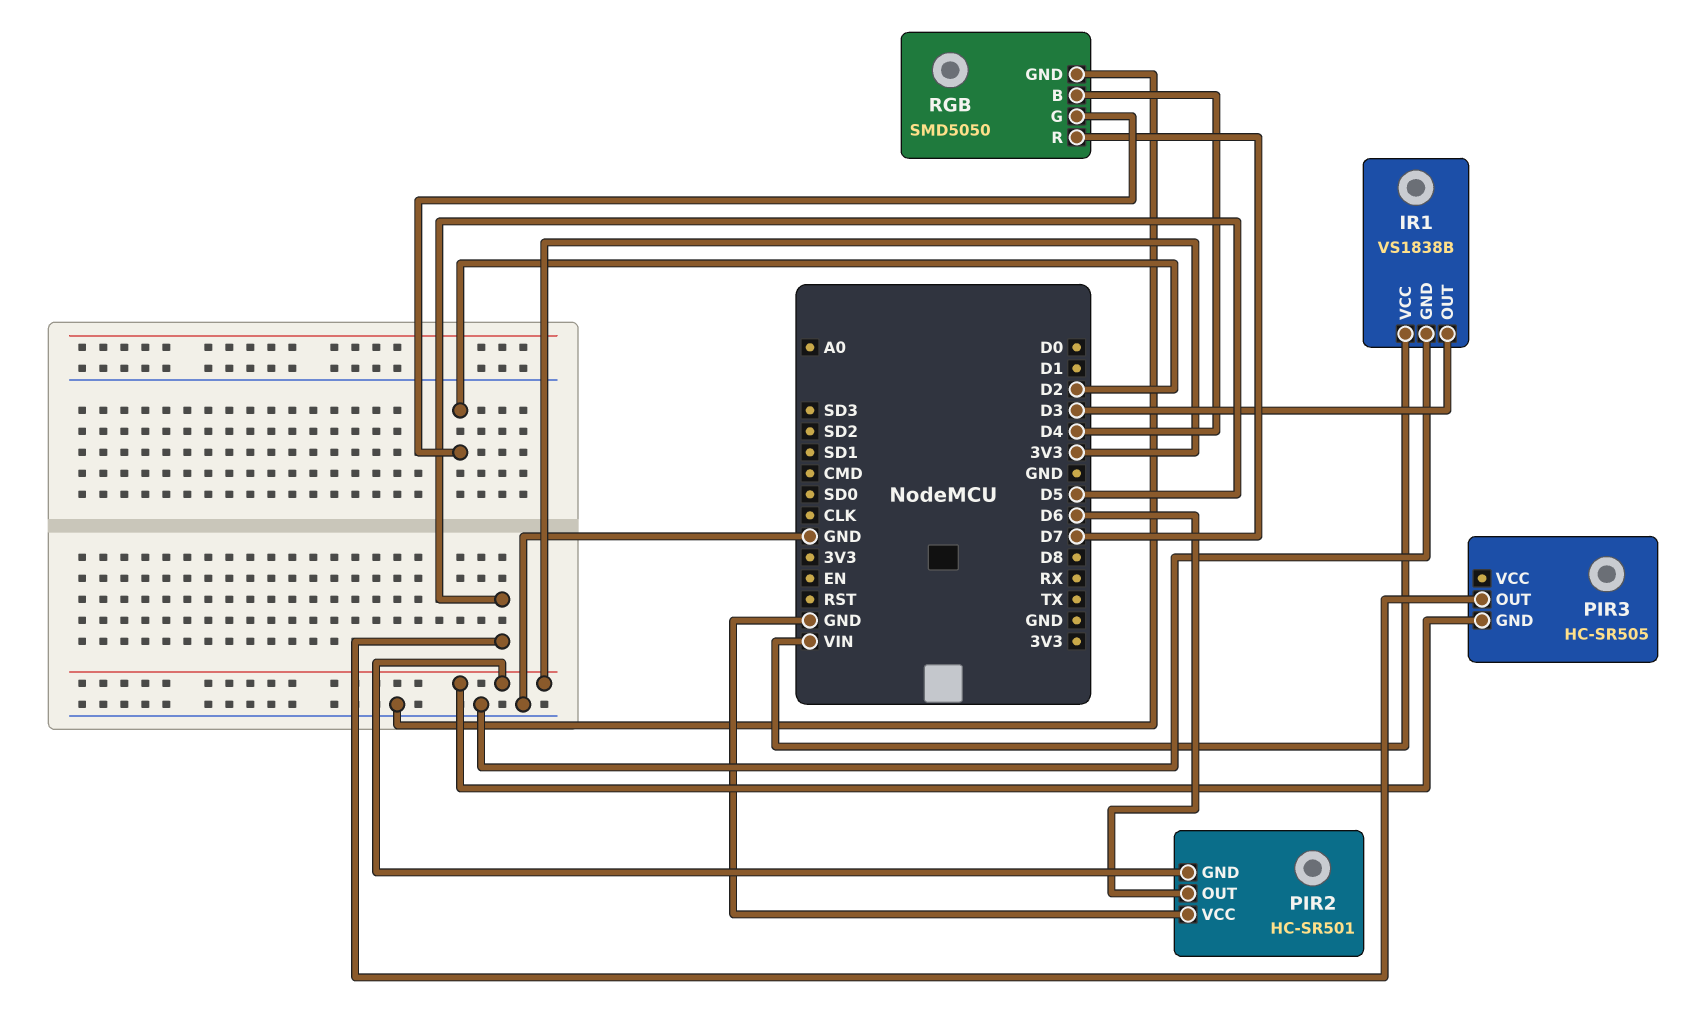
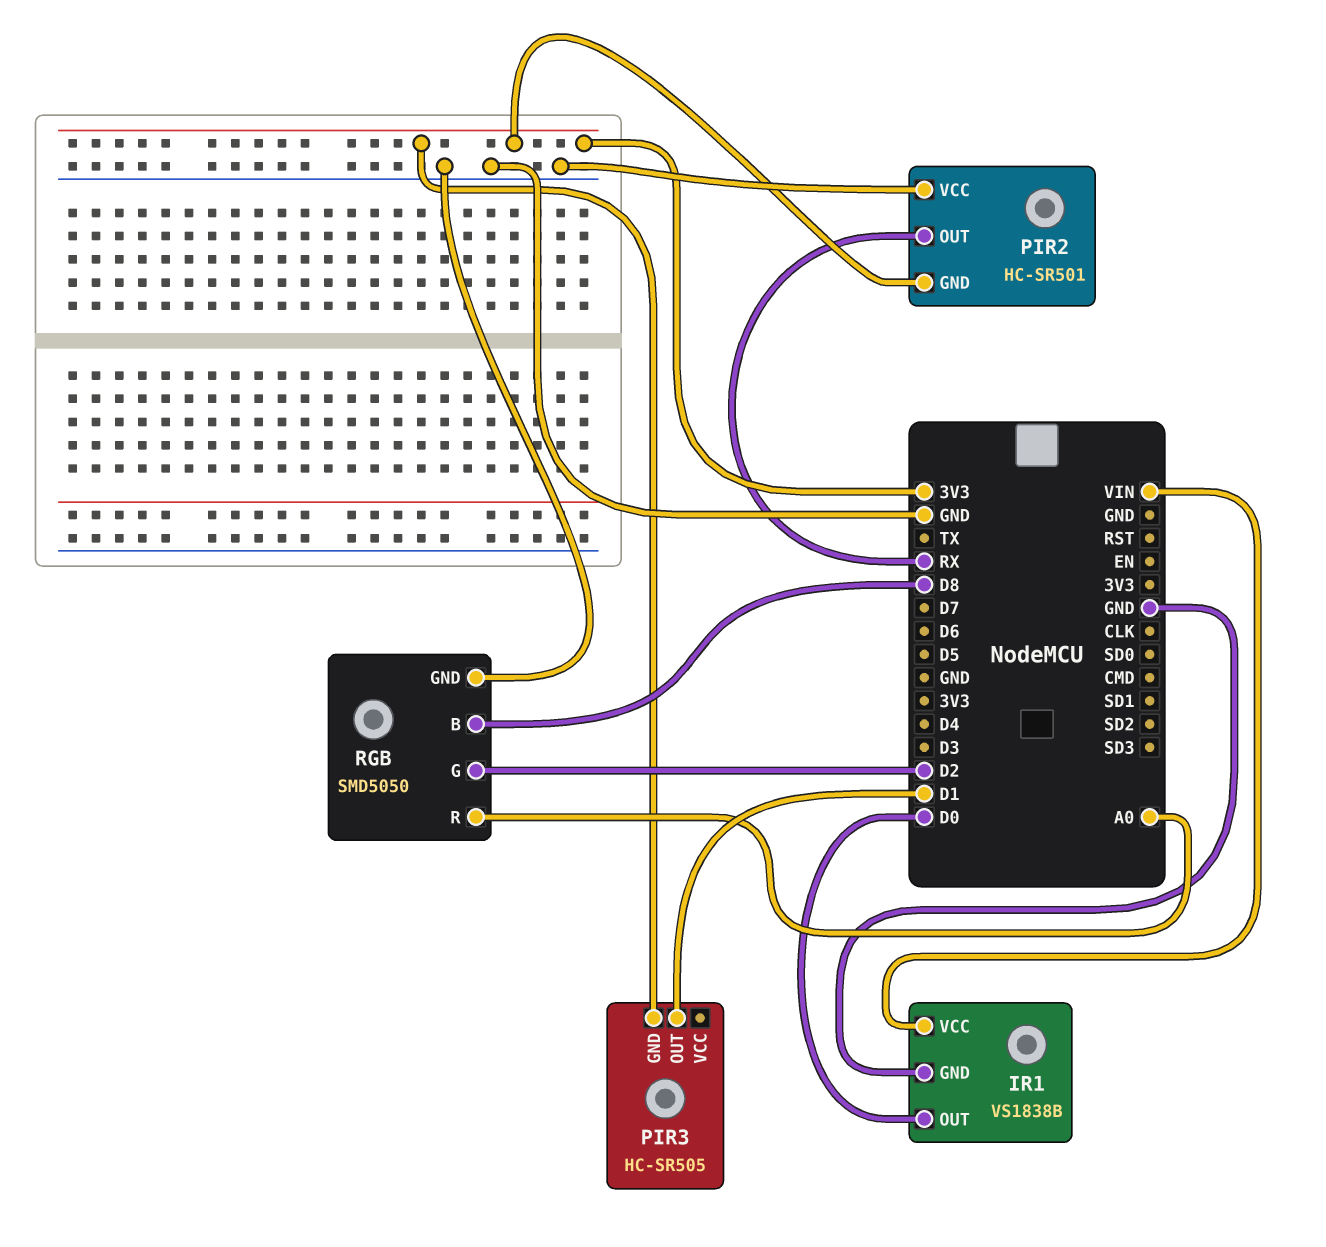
IR1 pin OUT: D3 -> D0
PIR2 pin OUT: D6 -> RX
PIR3 pin OUT: D5 -> D1
RGB pin B: D4 -> D8
RGB pin R: D7 -> A0

